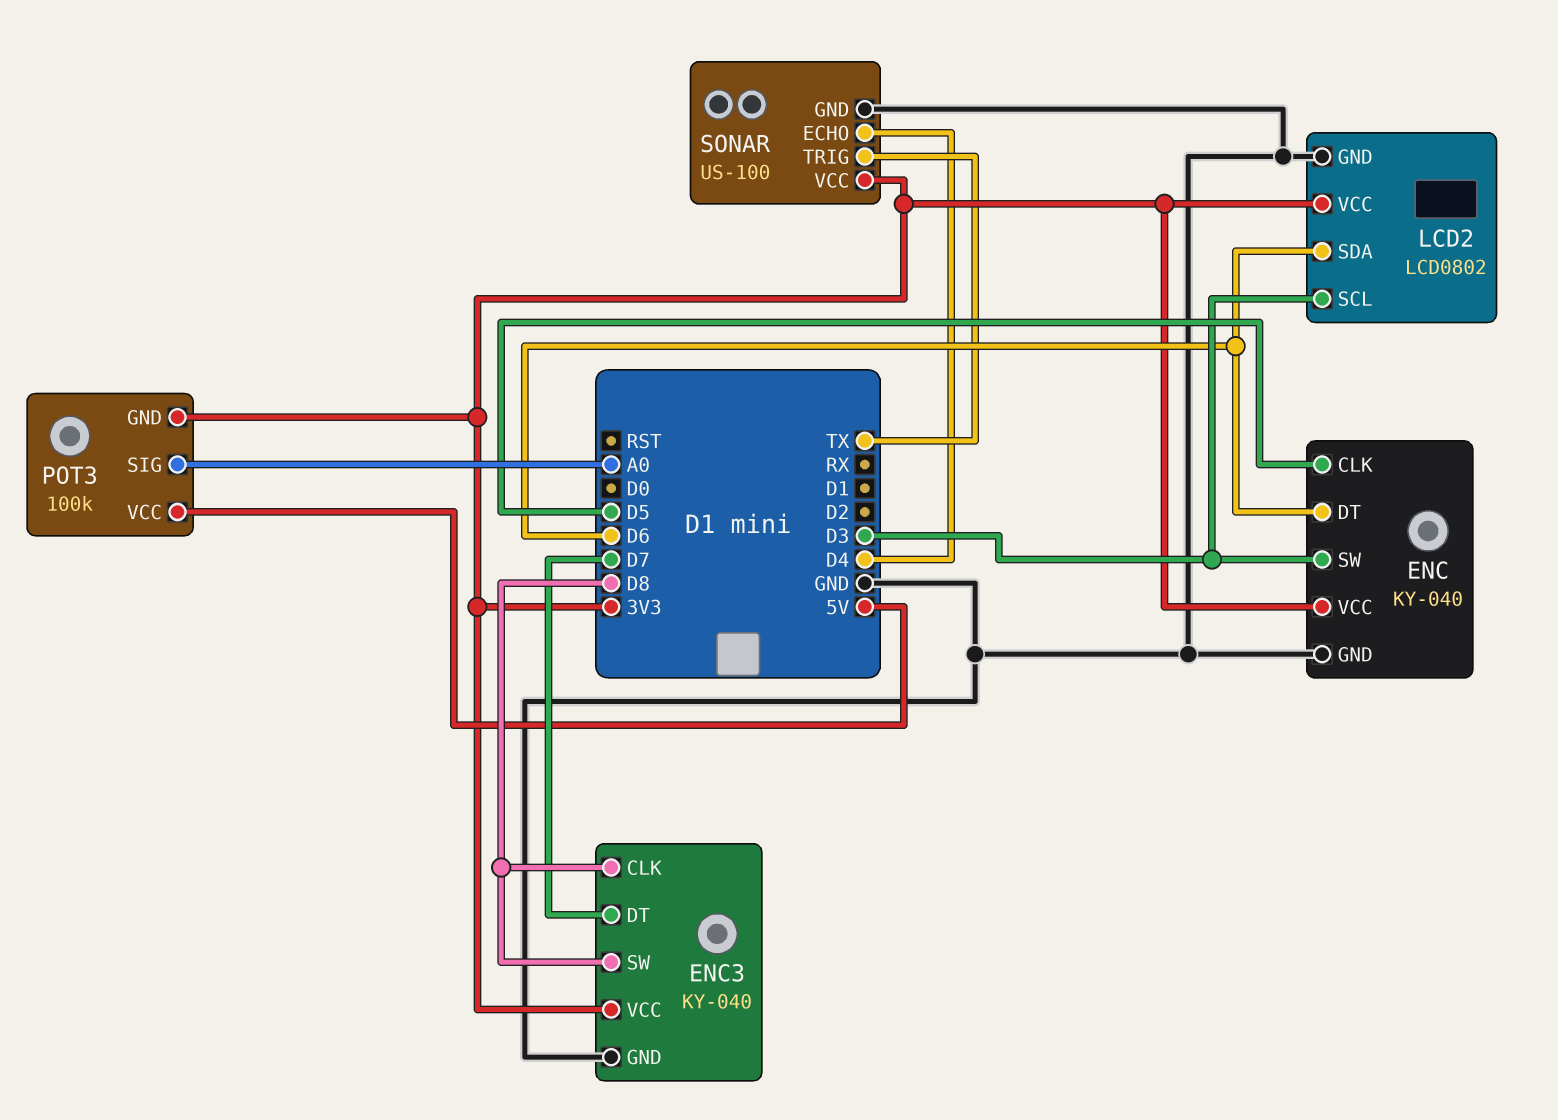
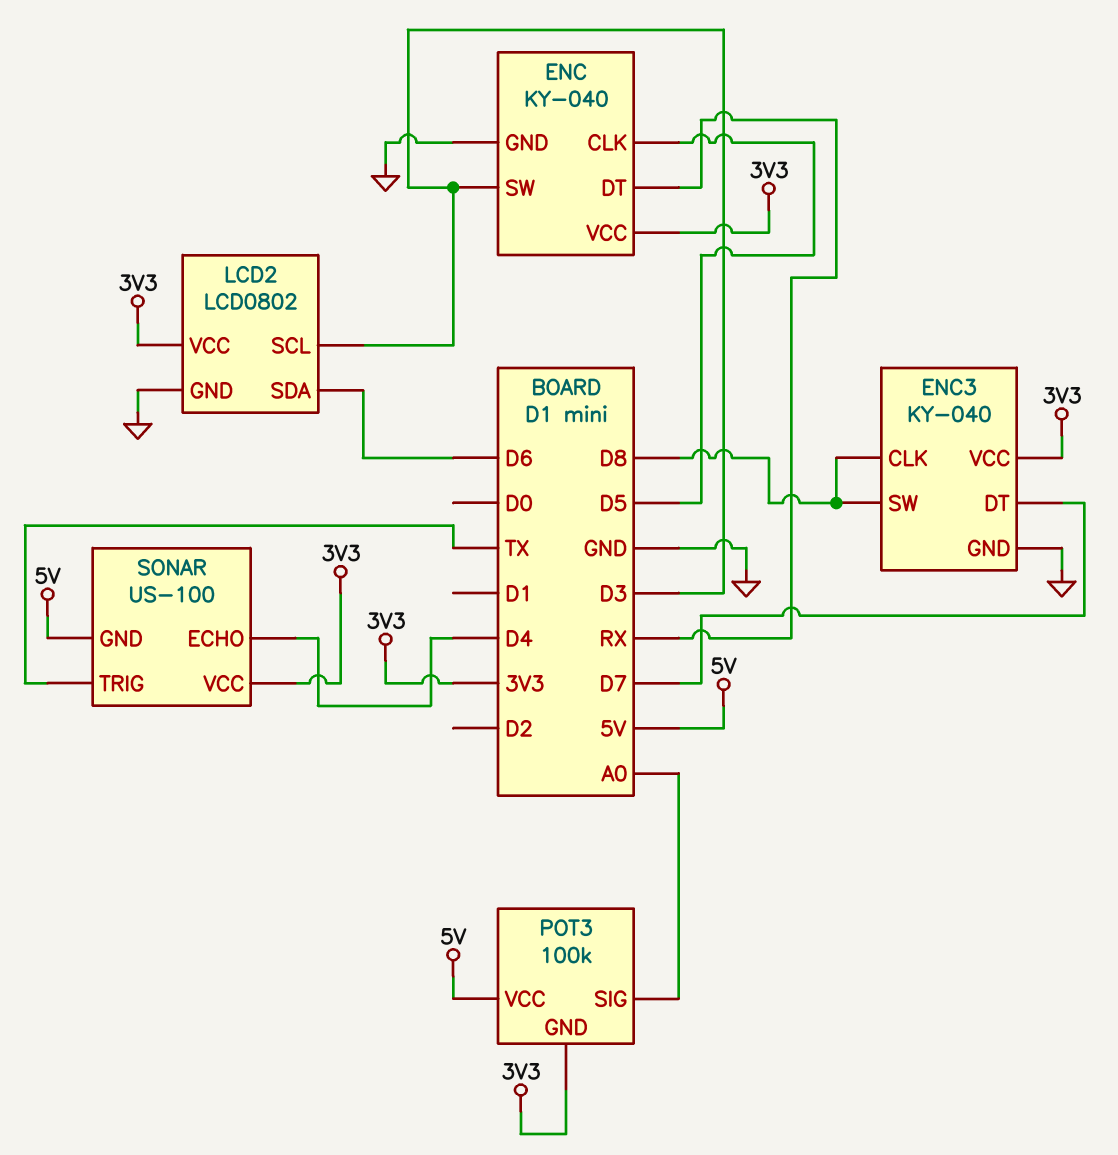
ENC pin DT: D6 -> RX
SONAR pin GND: GND -> 5V

